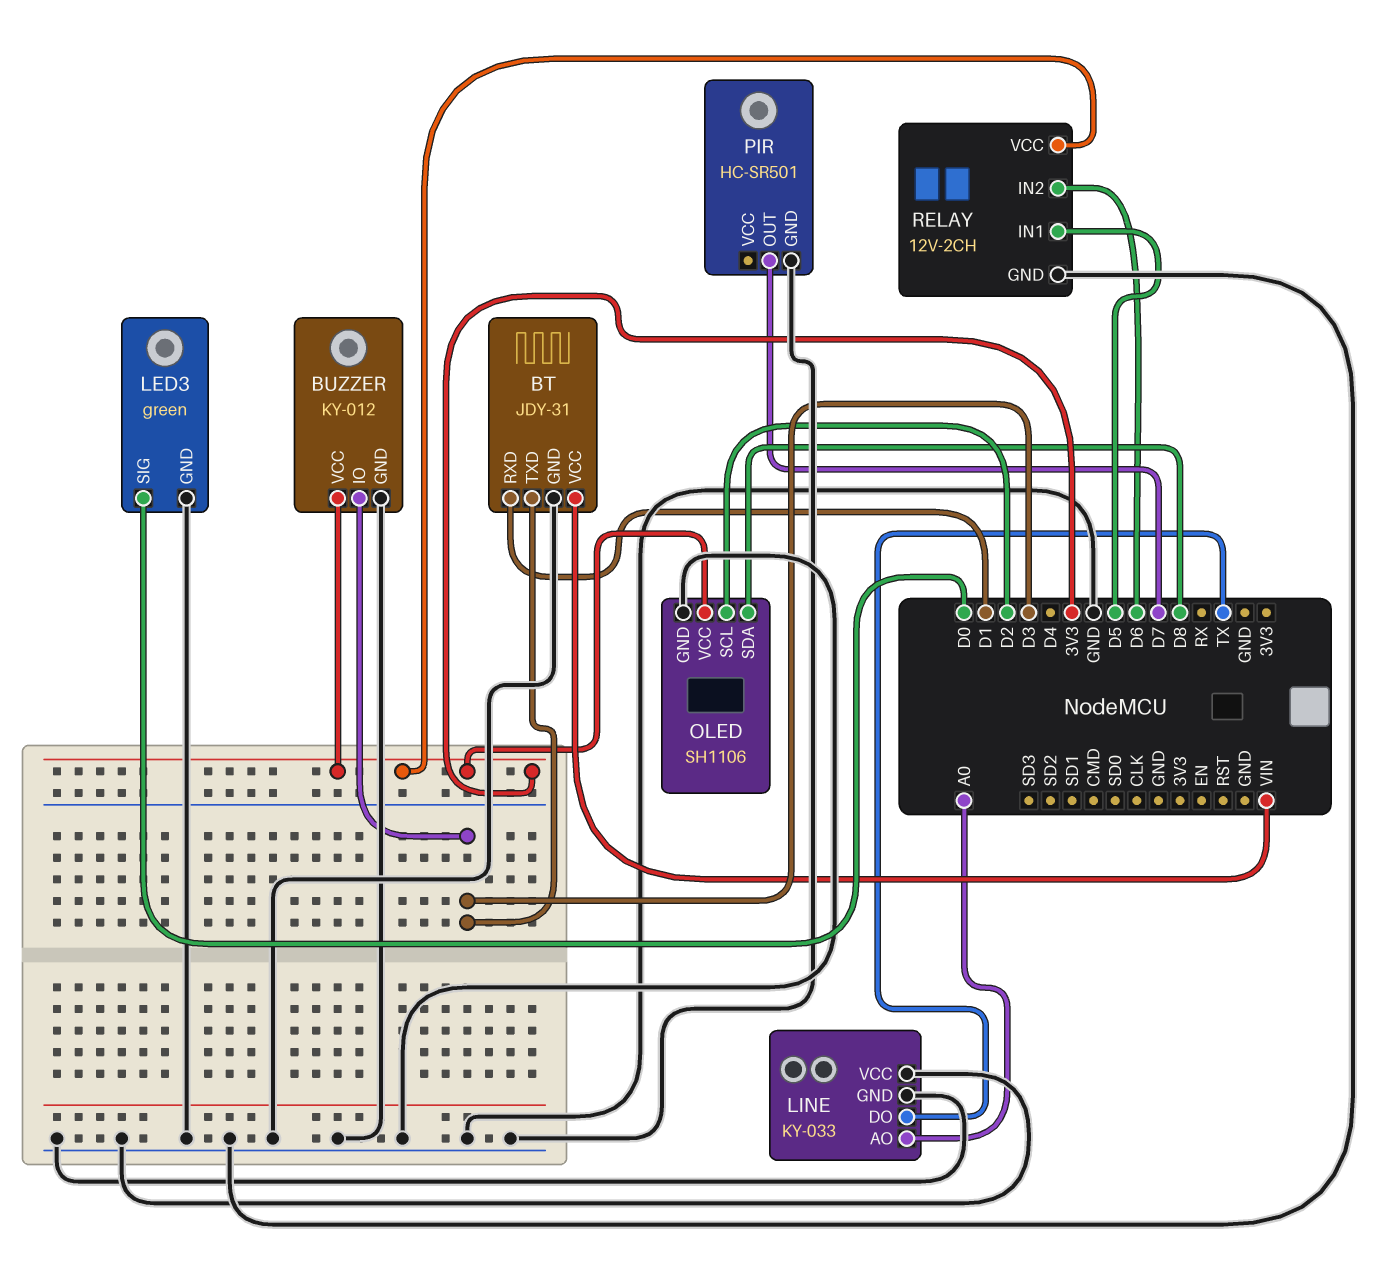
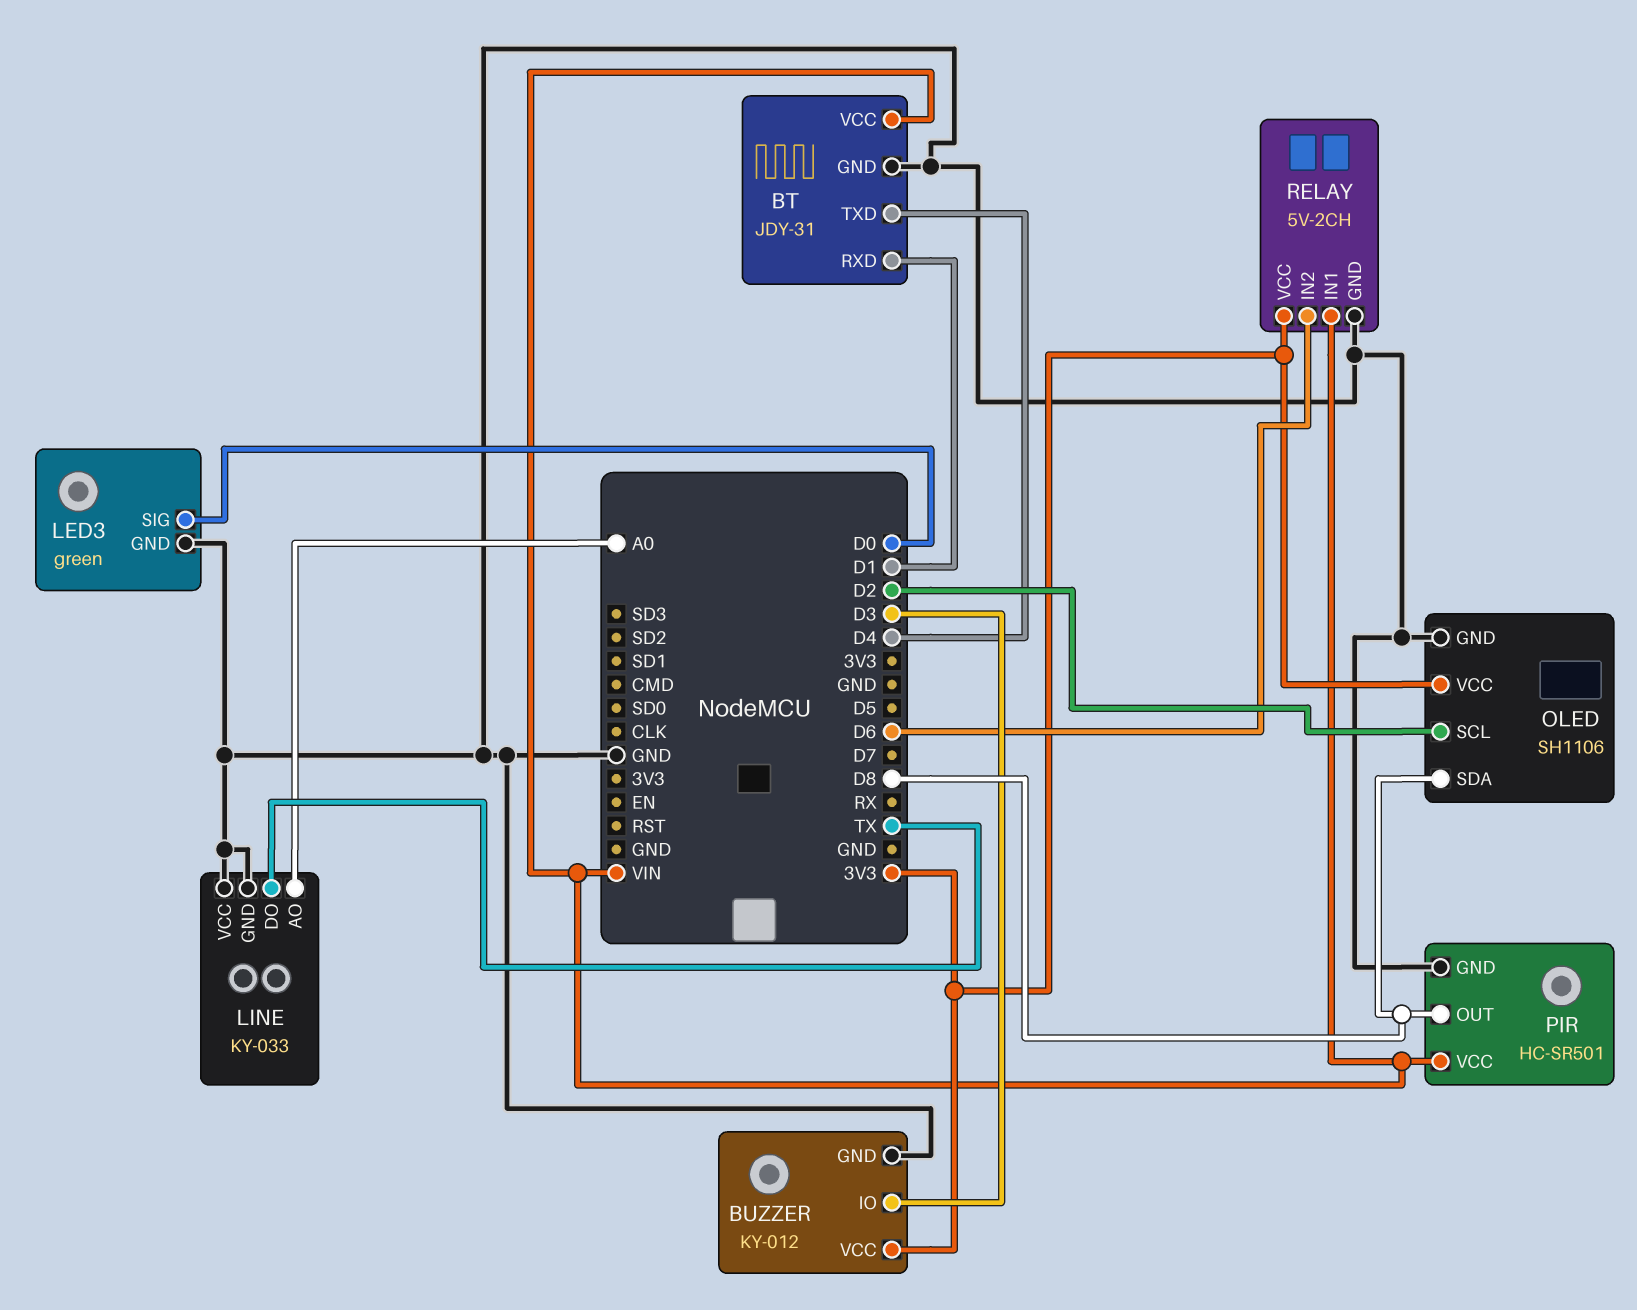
BT pin TXD: D3 -> D4
PIR pin OUT: D7 -> D8
PIR pin VCC: none -> VIN
RELAY: 12V-2CH -> 5V-2CH
RELAY pin IN1: D5 -> VIN

